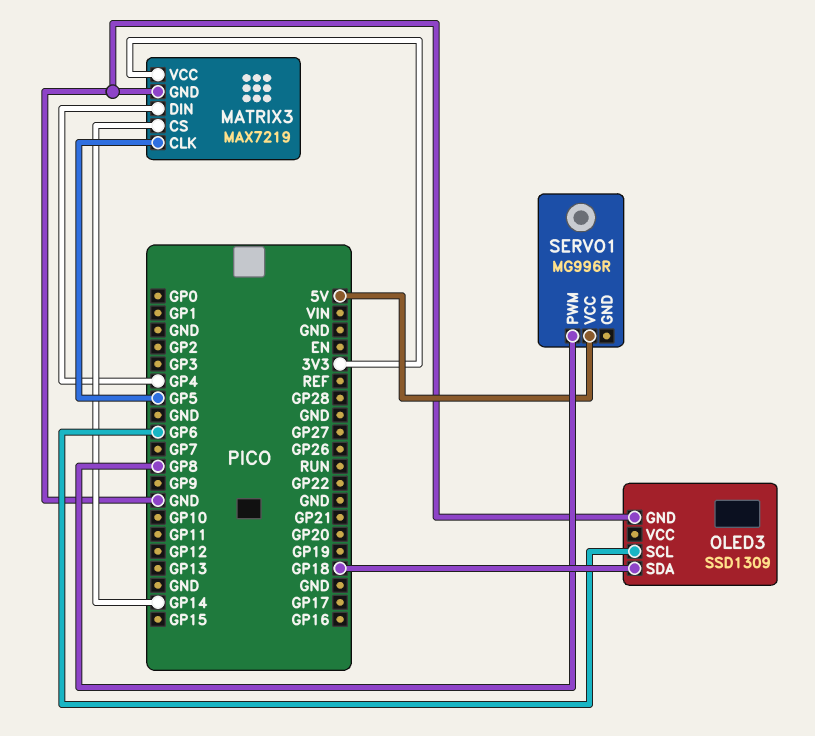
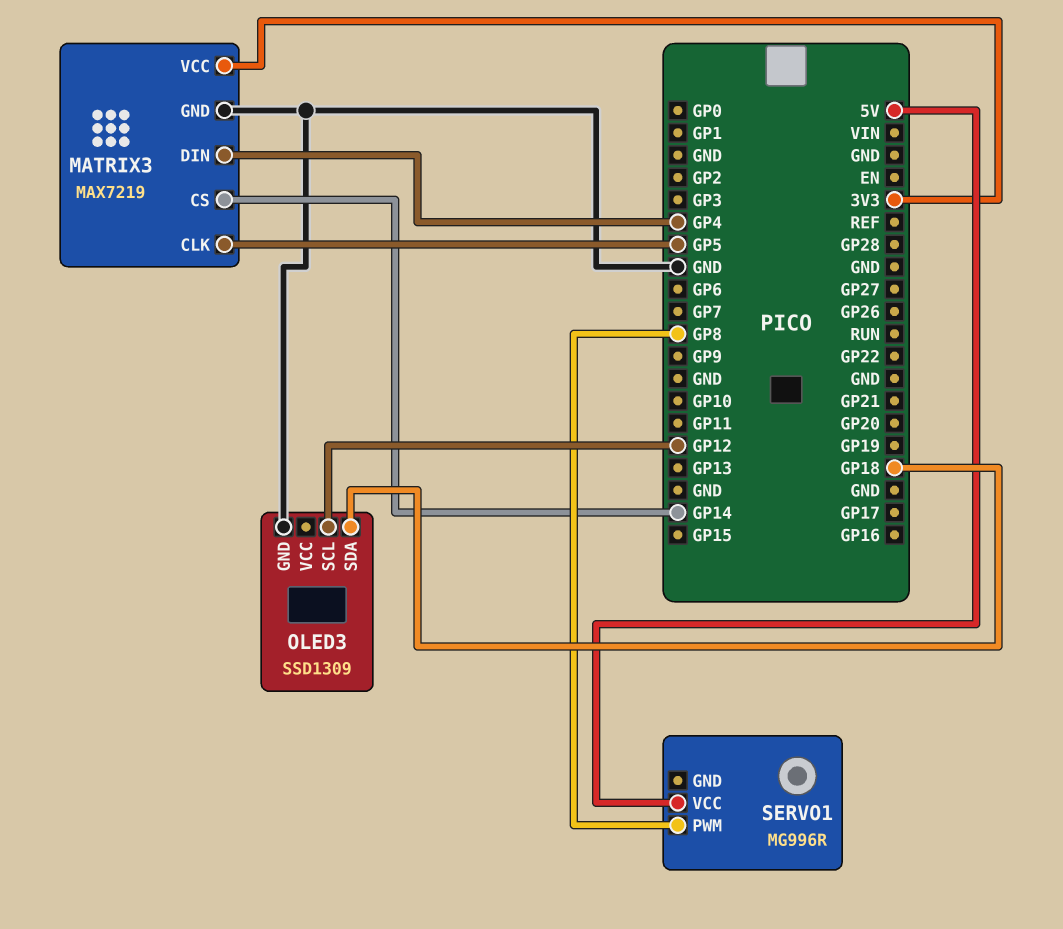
OLED3 pin SCL: GP6 -> GP12

